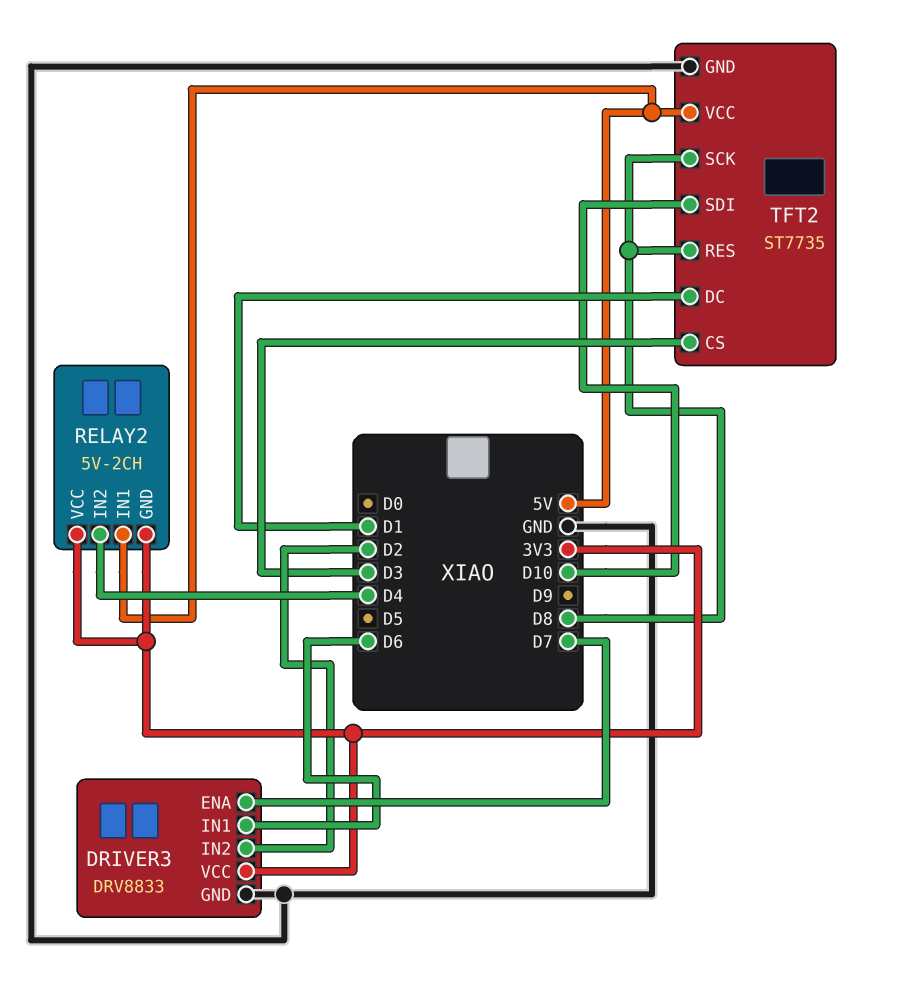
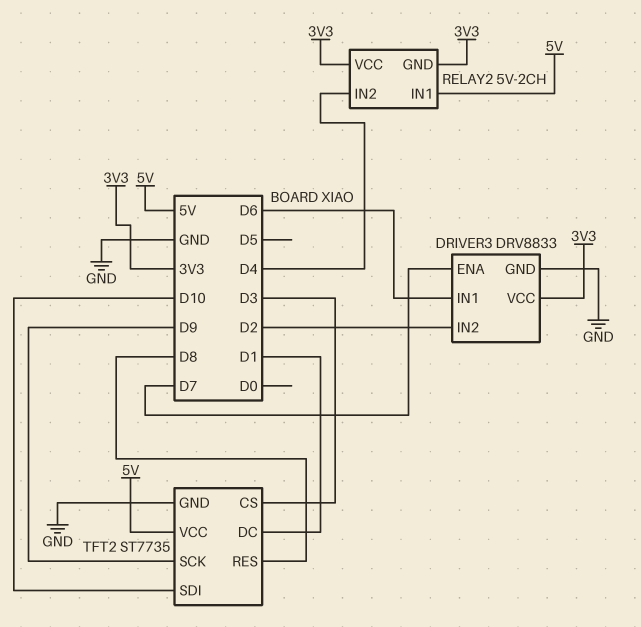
TFT2 pin SCK: D8 -> D9

